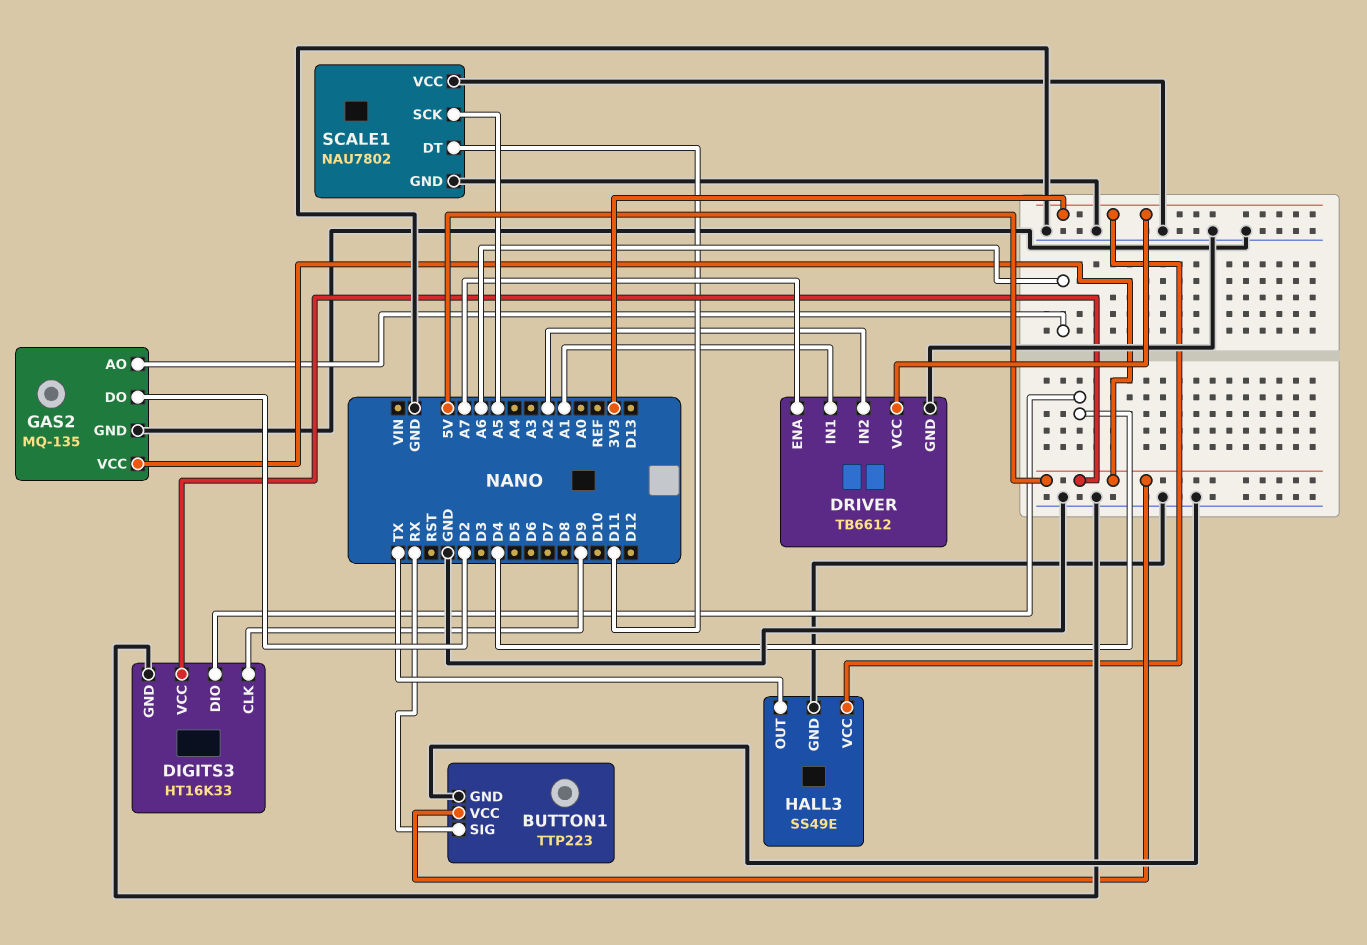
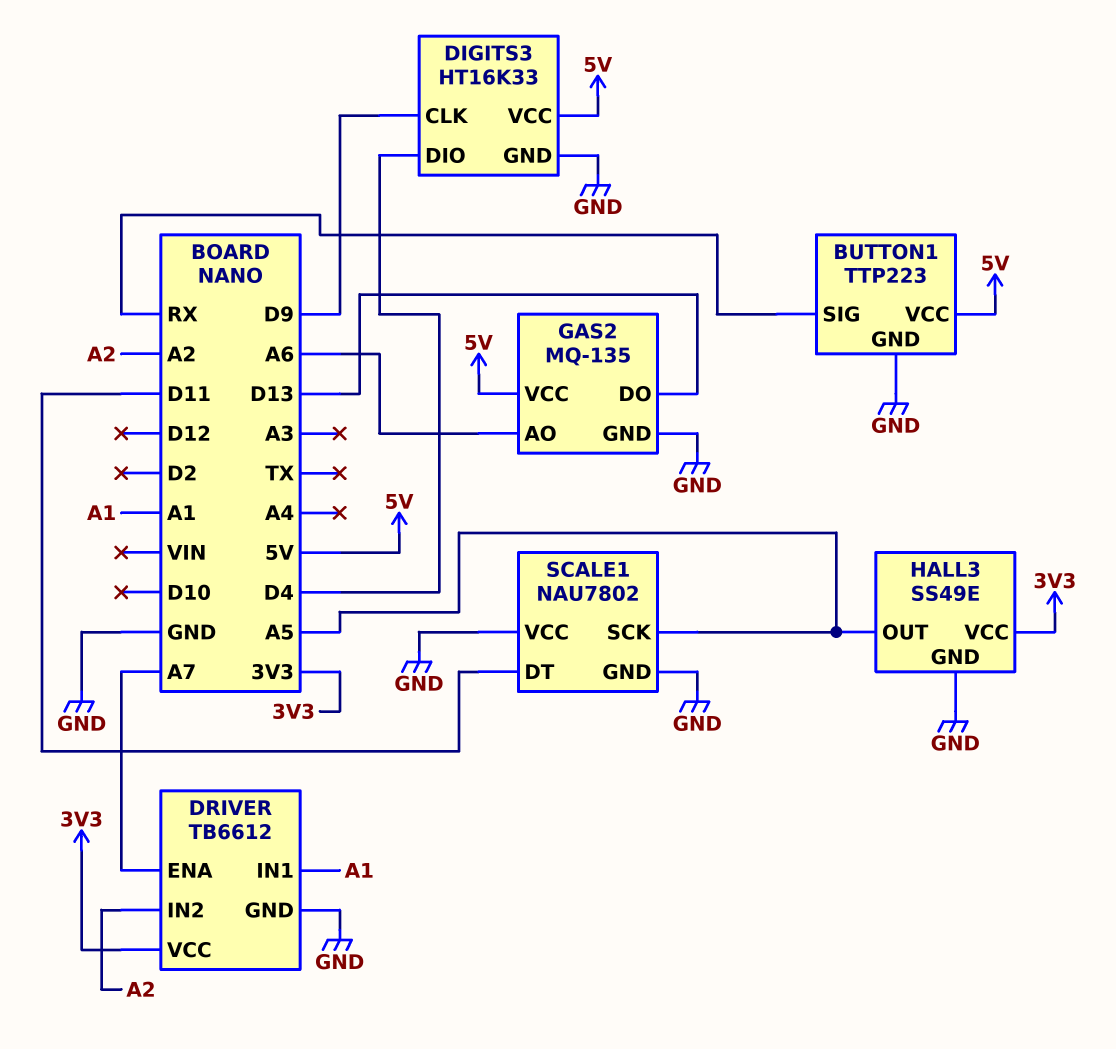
GAS2 pin DO: D2 -> D13
HALL3 pin OUT: TX -> A5

